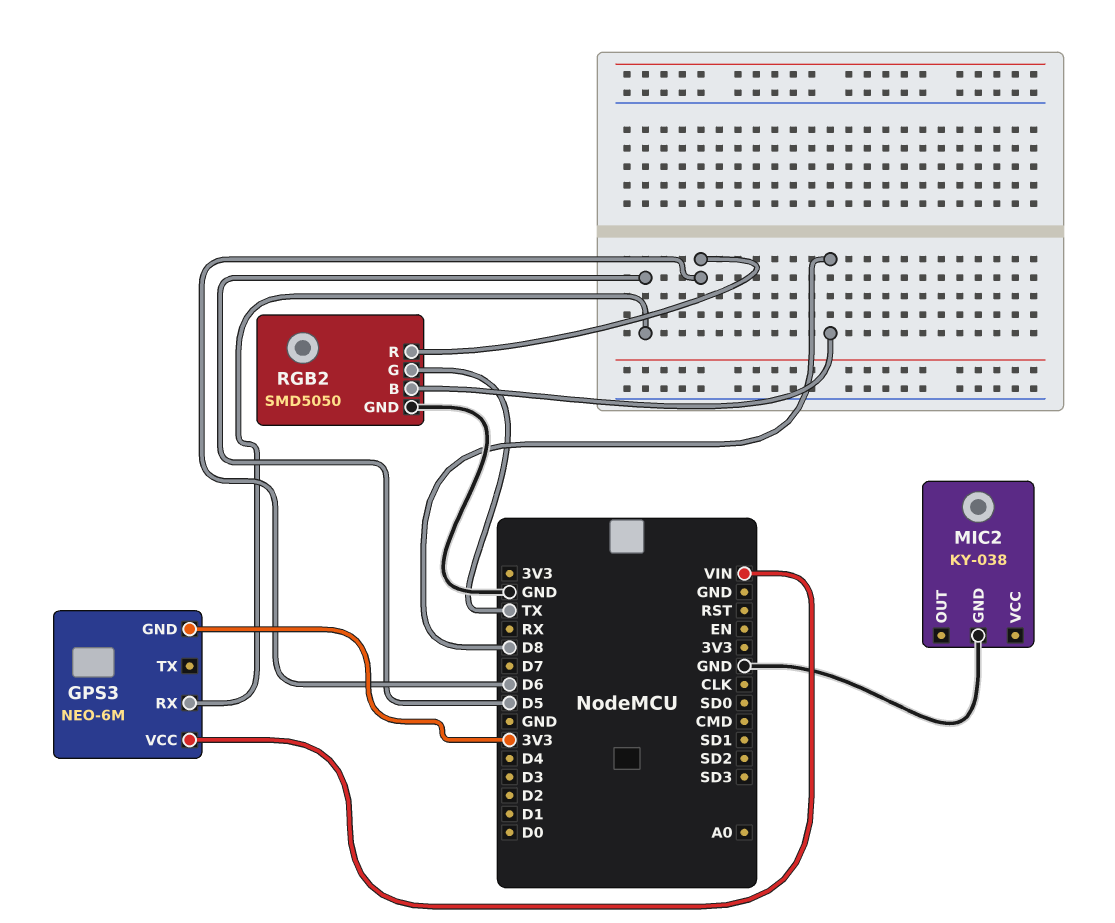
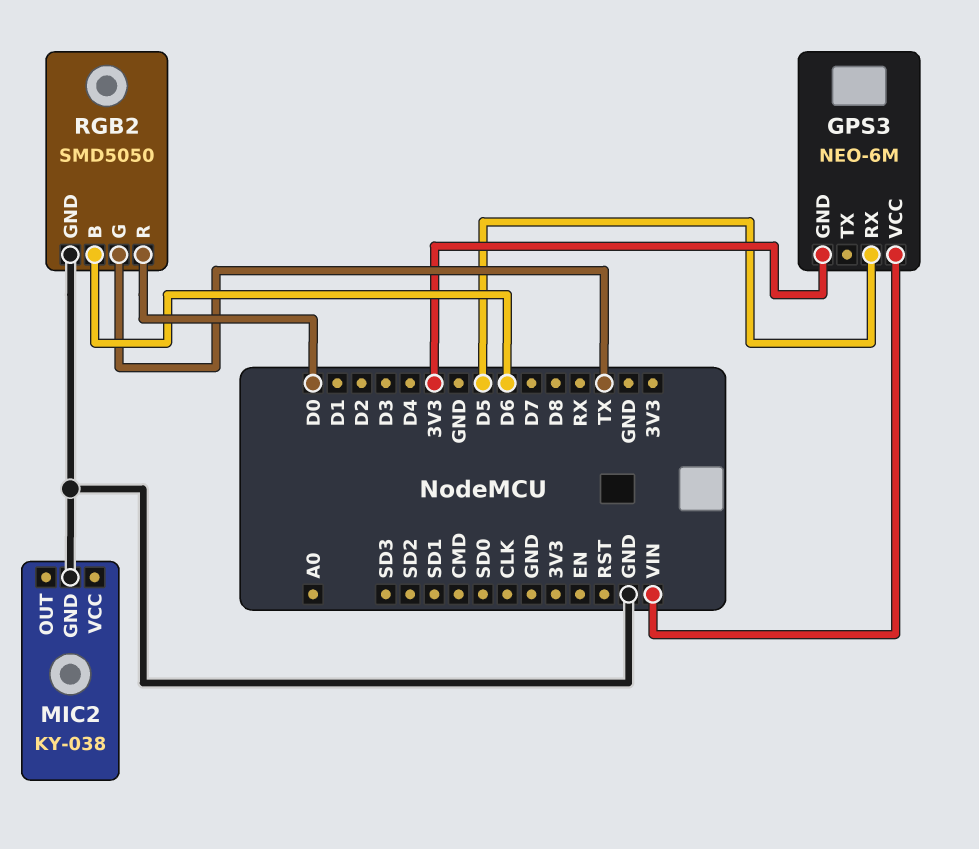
RGB2 pin B: D8 -> D6
RGB2 pin R: D6 -> D0

